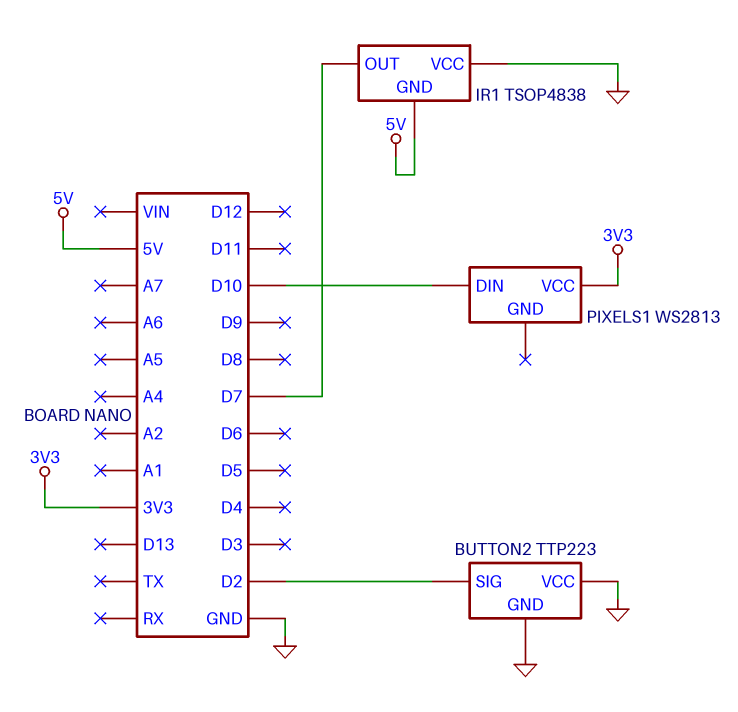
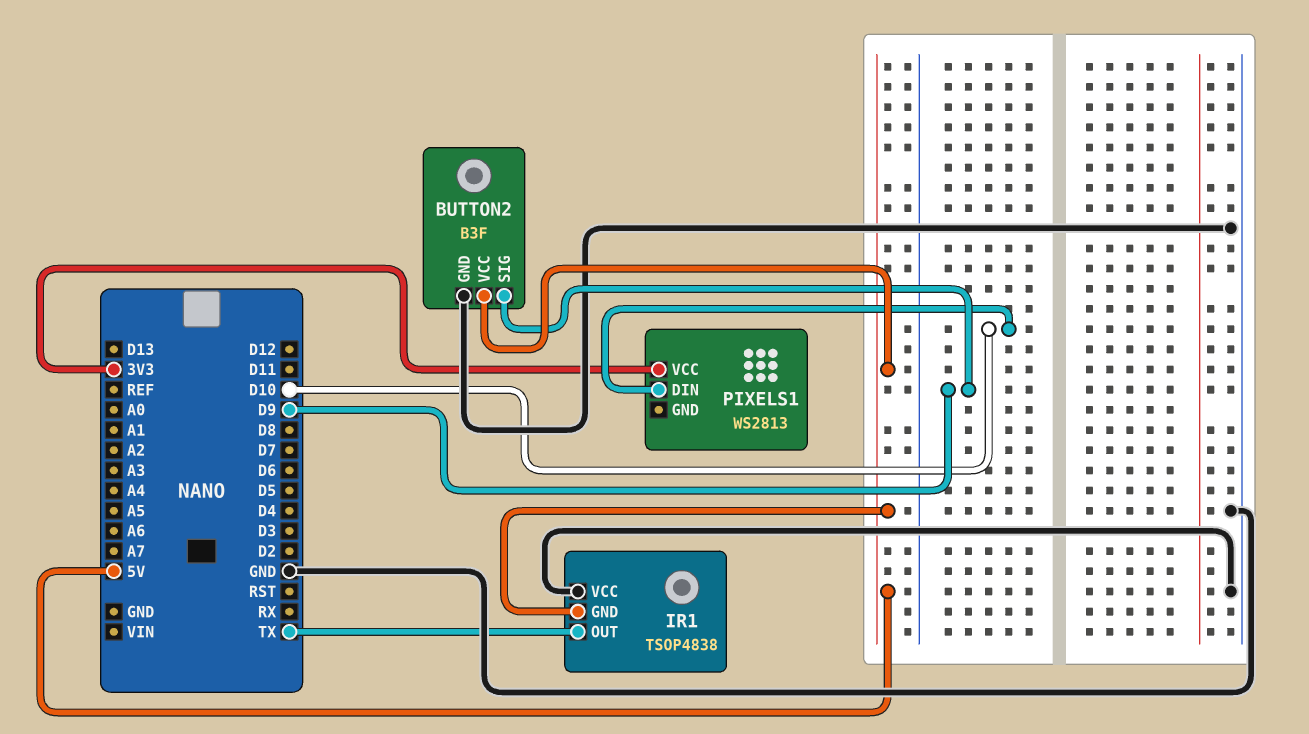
BUTTON2: TTP223 -> B3F
BUTTON2 pin SIG: D2 -> D9
BUTTON2 pin VCC: GND -> 5V
IR1 pin OUT: D7 -> TX

